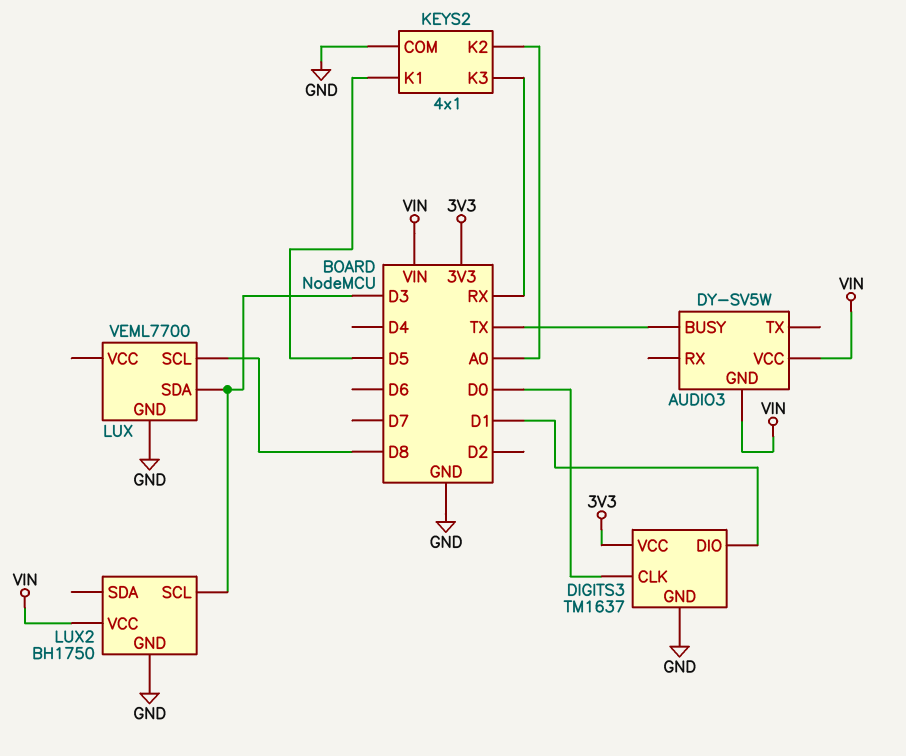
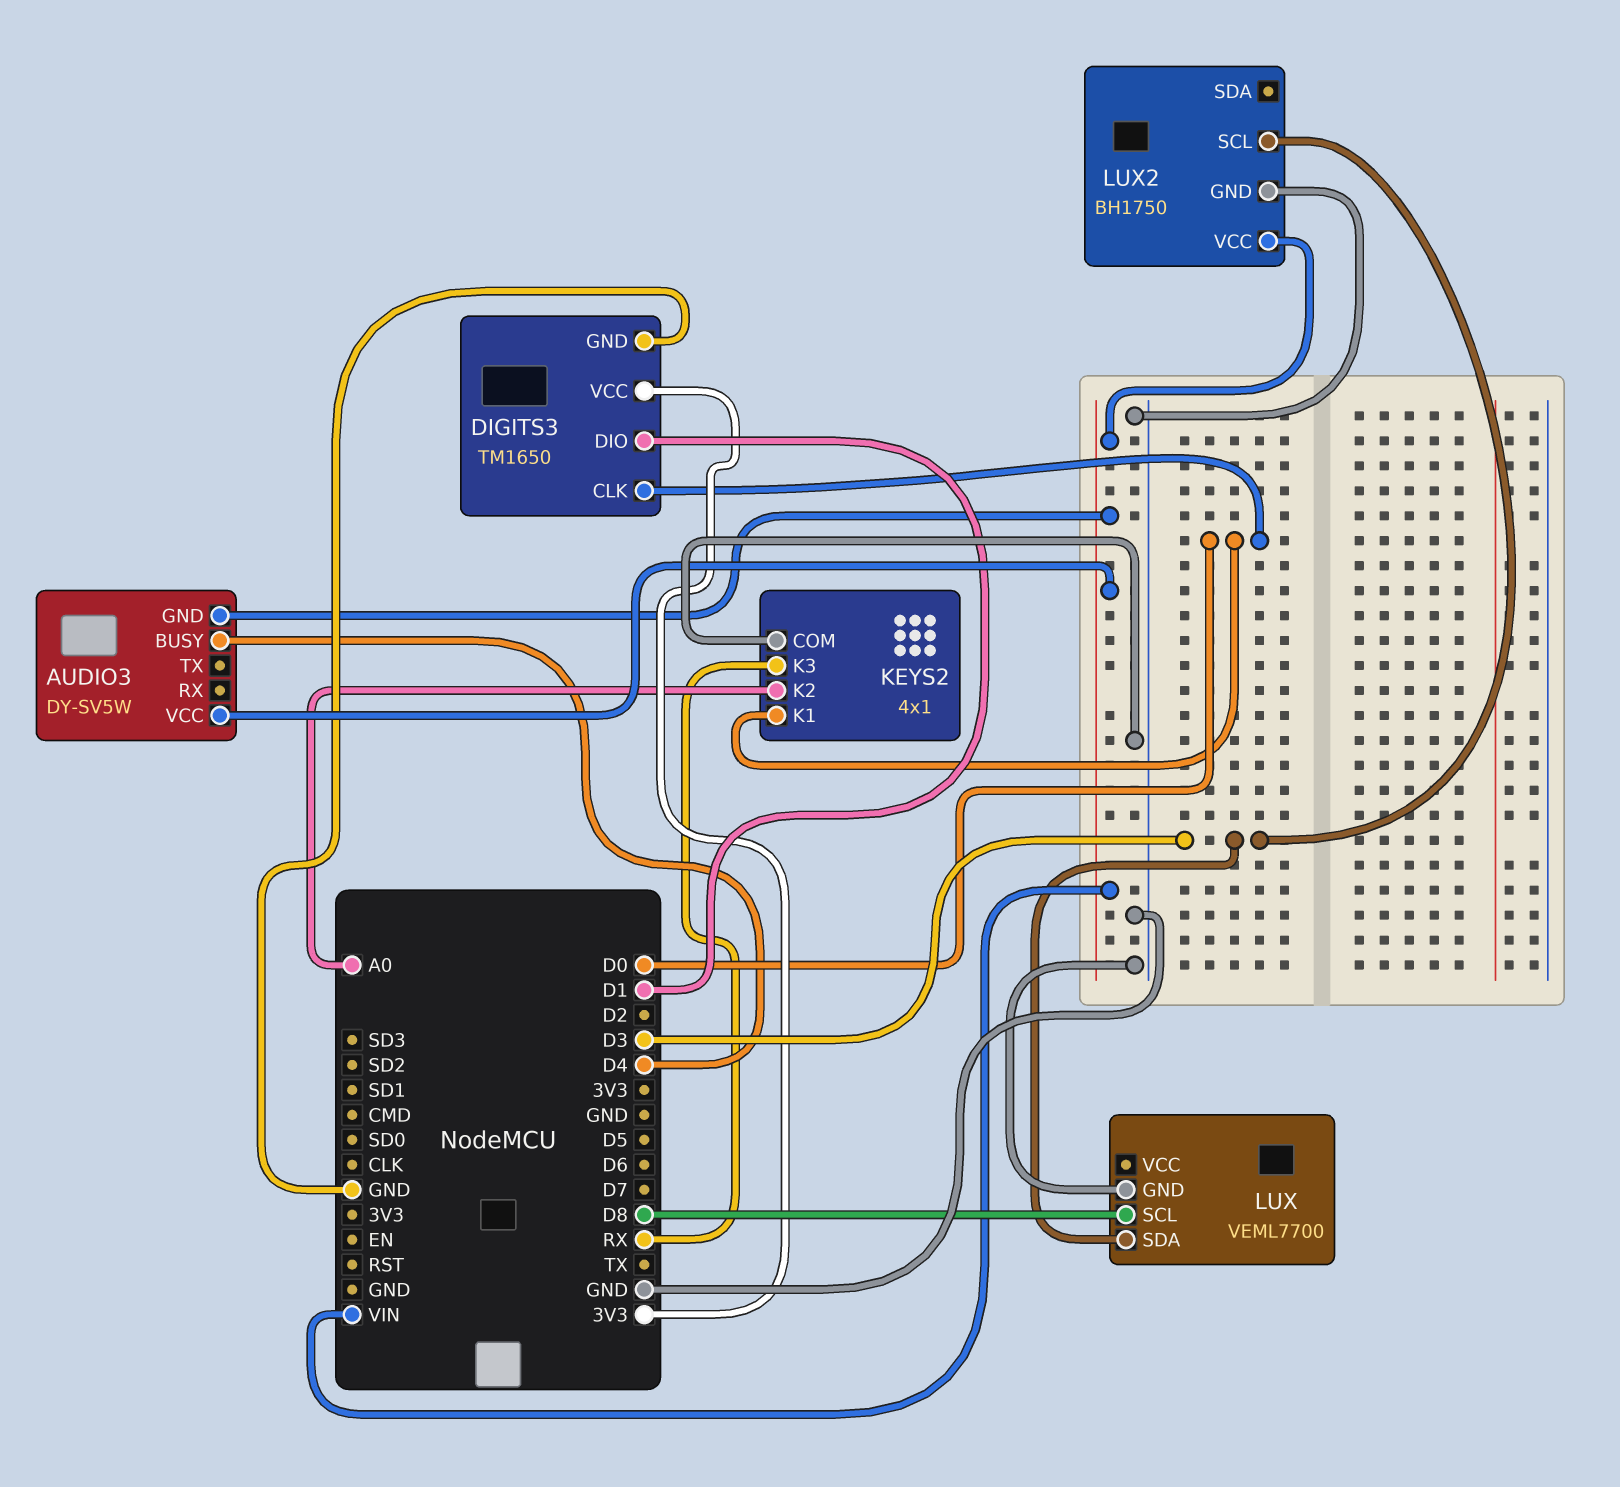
AUDIO3 pin BUSY: TX -> D4
DIGITS3: TM1637 -> TM1650
KEYS2 pin K1: D5 -> D0

